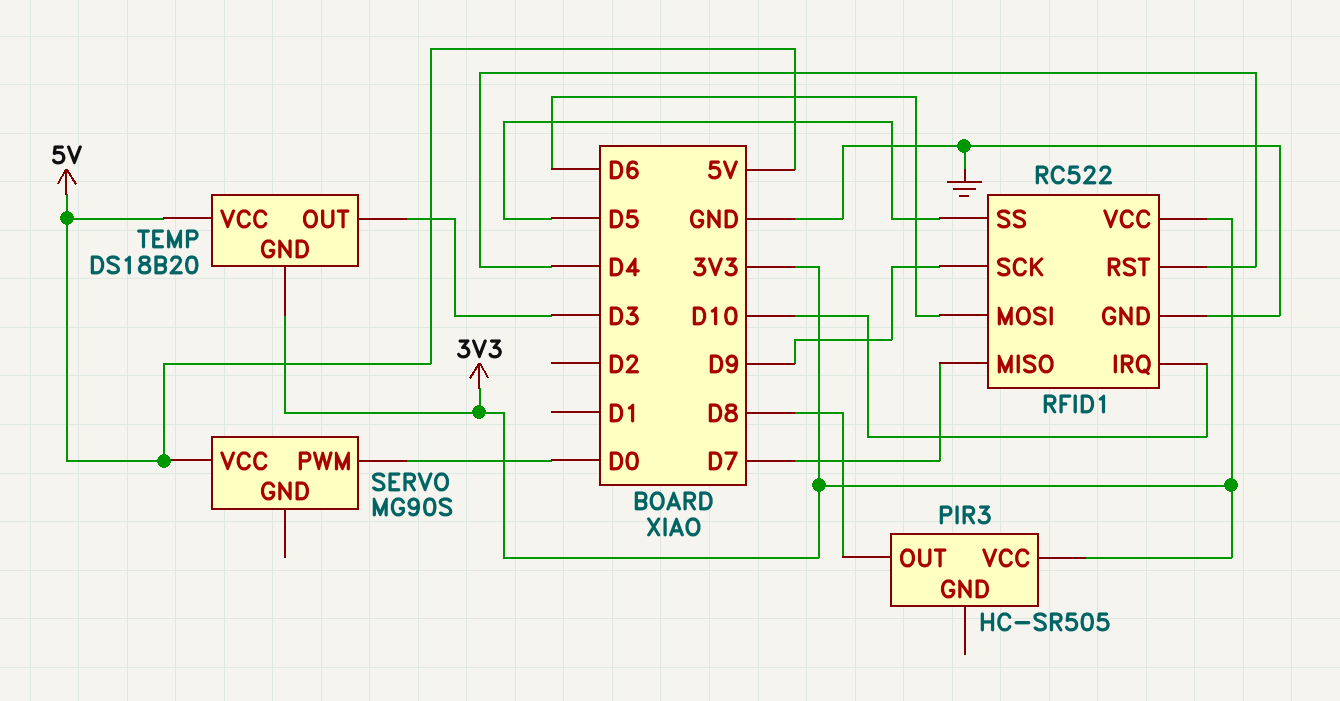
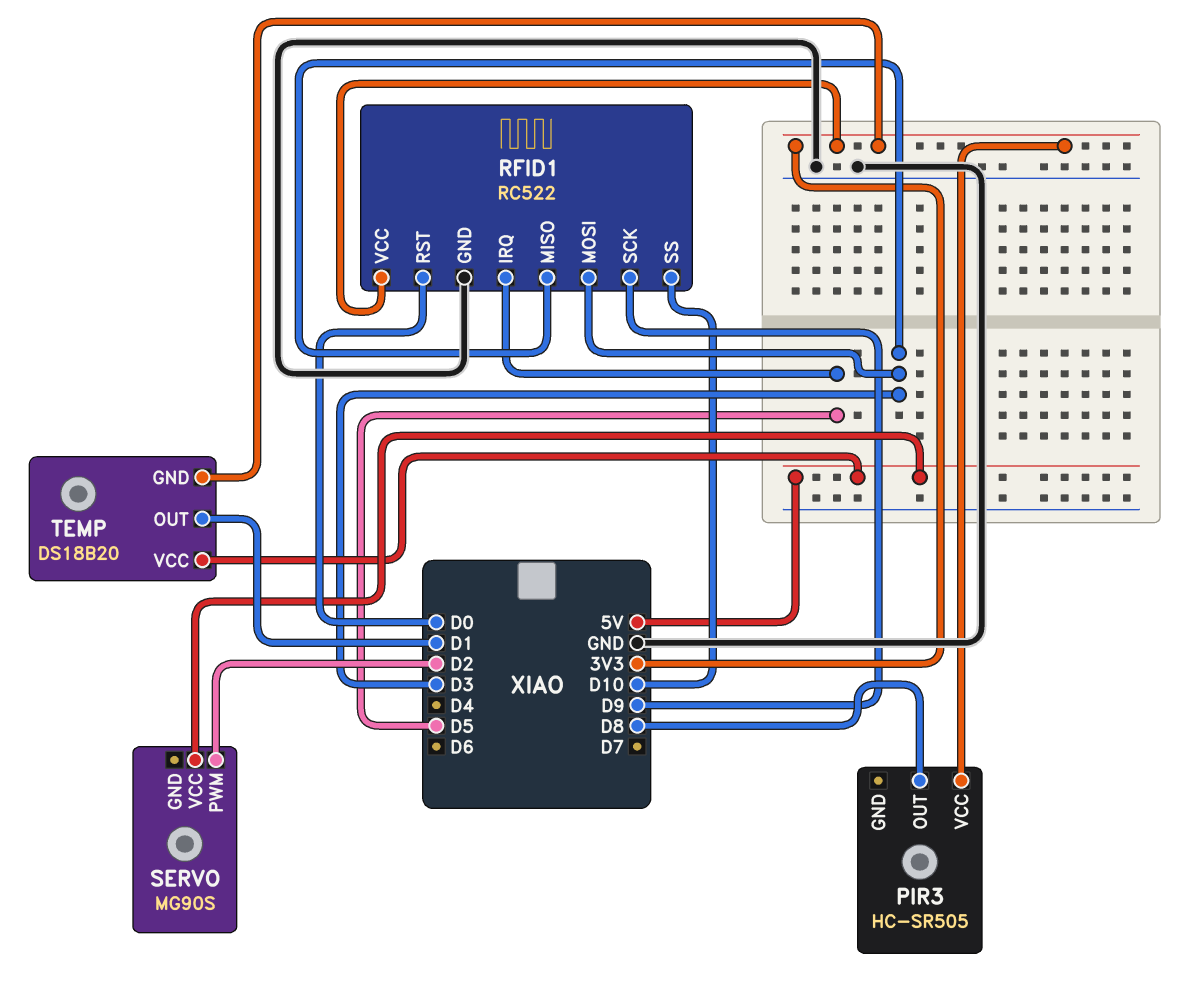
RFID1 pin IRQ: D10 -> D5
RFID1 pin MISO: D7 -> D3
RFID1 pin MOSI: D6 -> D3
RFID1 pin RST: D4 -> D0
RFID1 pin SS: D5 -> D10
SERVO pin PWM: D0 -> D2
TEMP pin OUT: D3 -> D1

